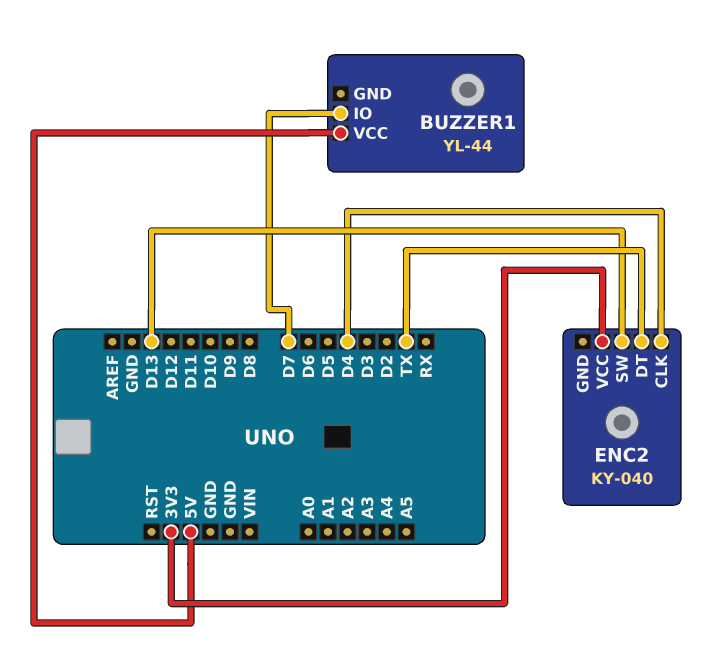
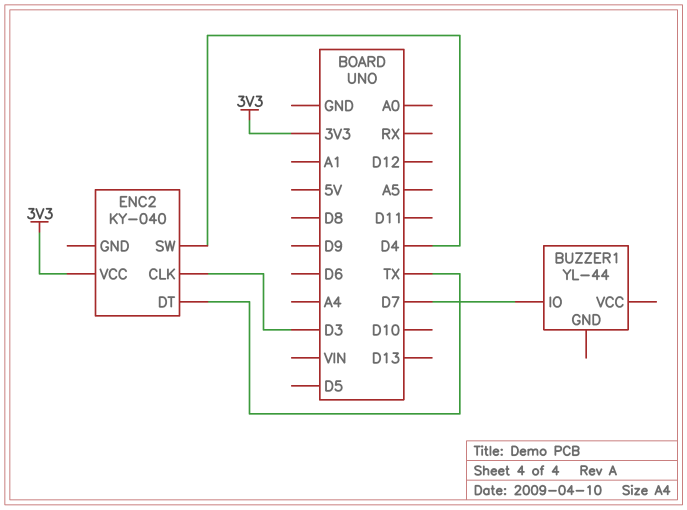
BUZZER1 pin VCC: 5V -> none
ENC2 pin CLK: D4 -> D3
ENC2 pin SW: D13 -> D4

